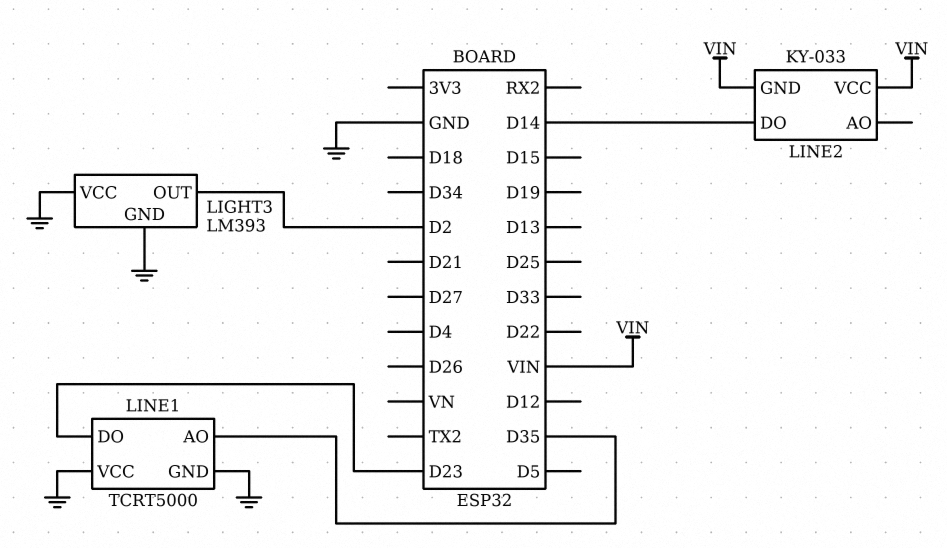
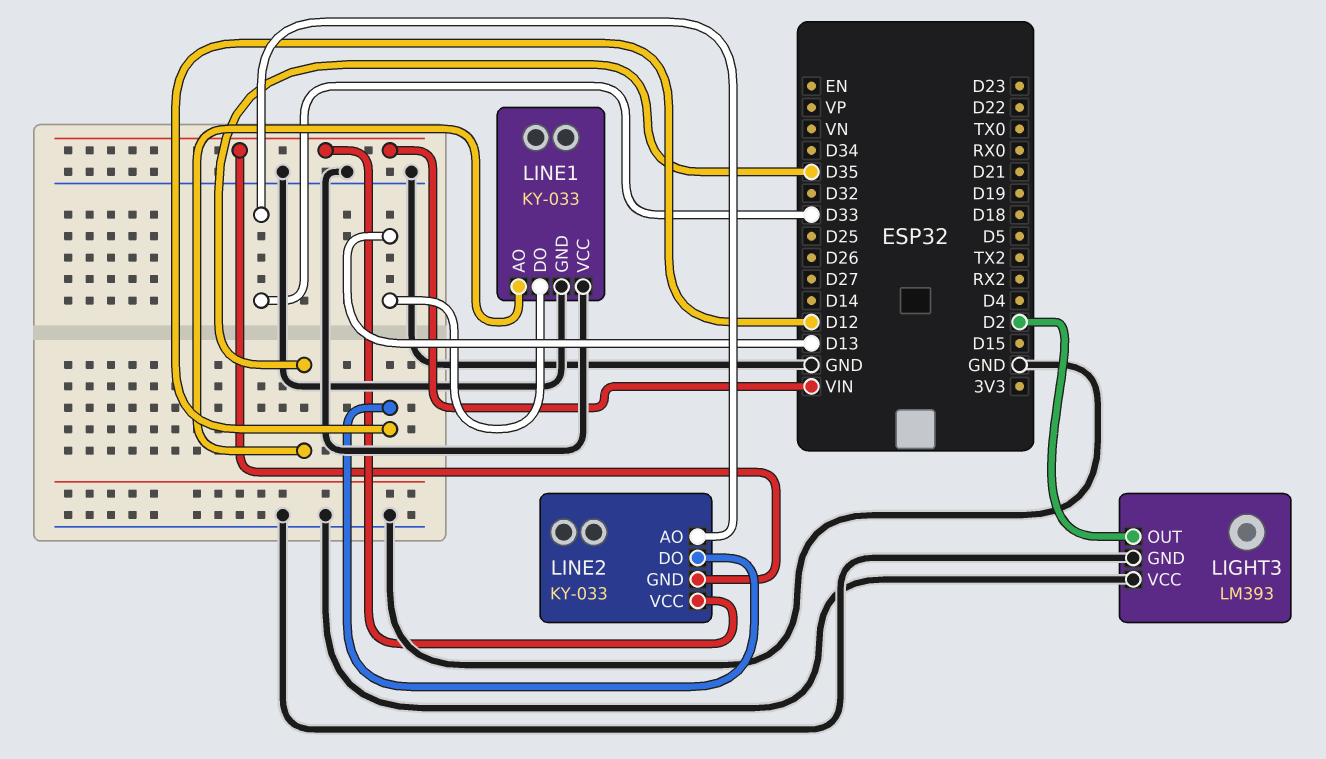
LINE1: TCRT5000 -> KY-033
LINE1 pin DO: D23 -> D13
LINE2 pin AO: none -> D33
LINE2 pin DO: D14 -> D12

